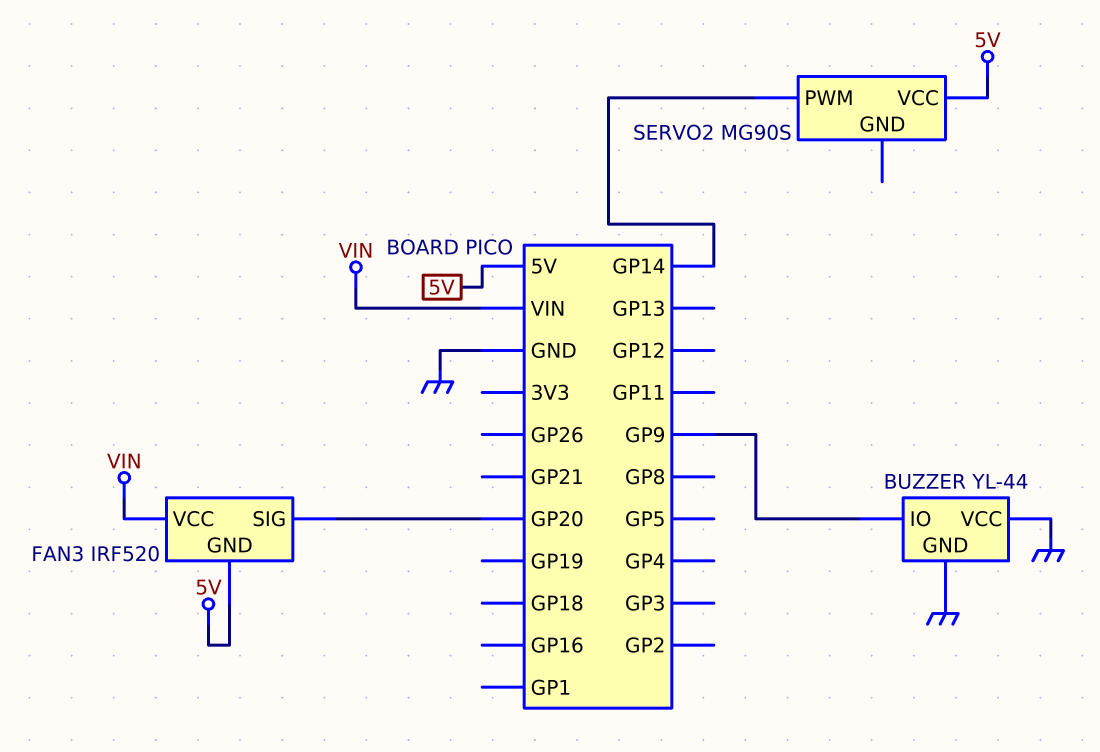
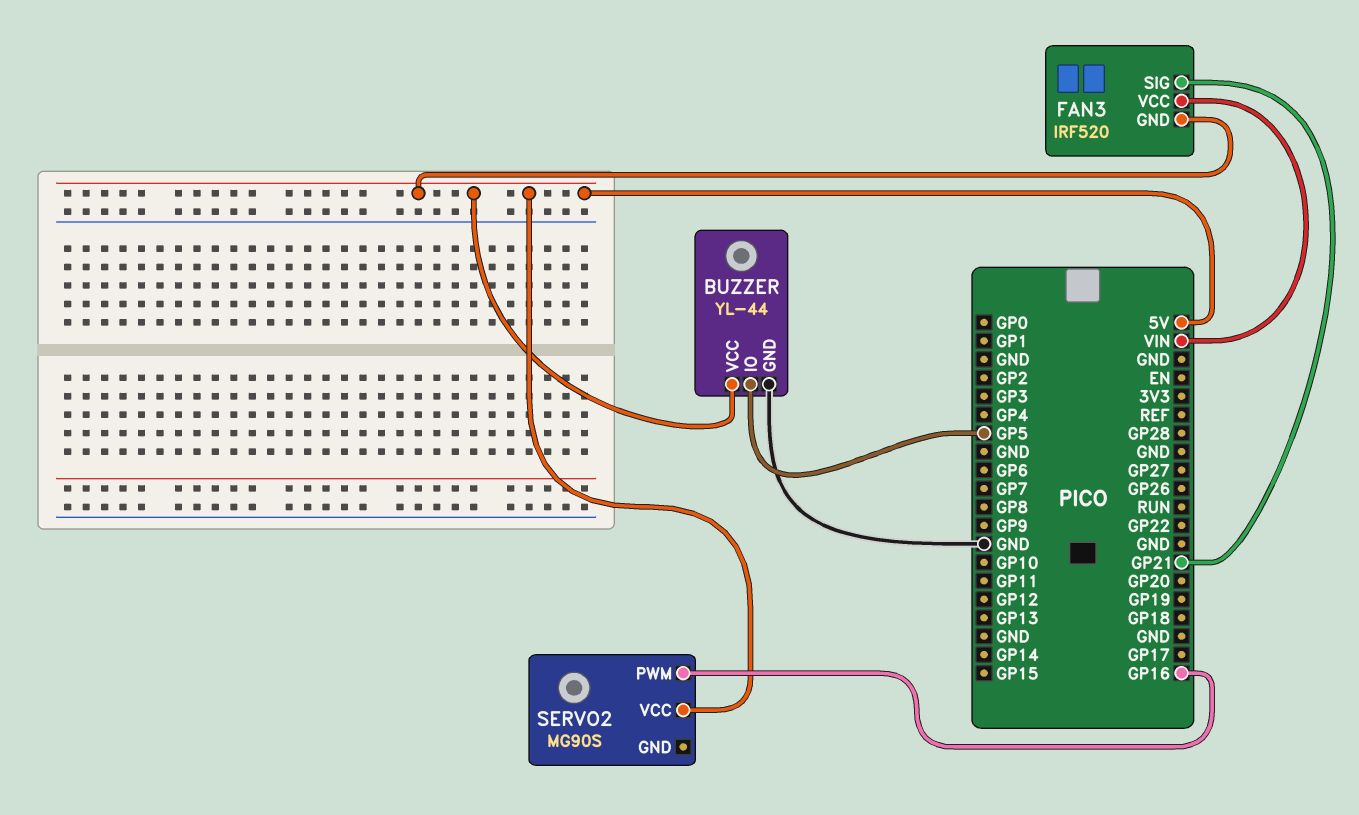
BUZZER pin IO: GP9 -> GP5
BUZZER pin VCC: GND -> 5V
FAN3 pin SIG: GP20 -> GP21
SERVO2 pin PWM: GP14 -> GP16

